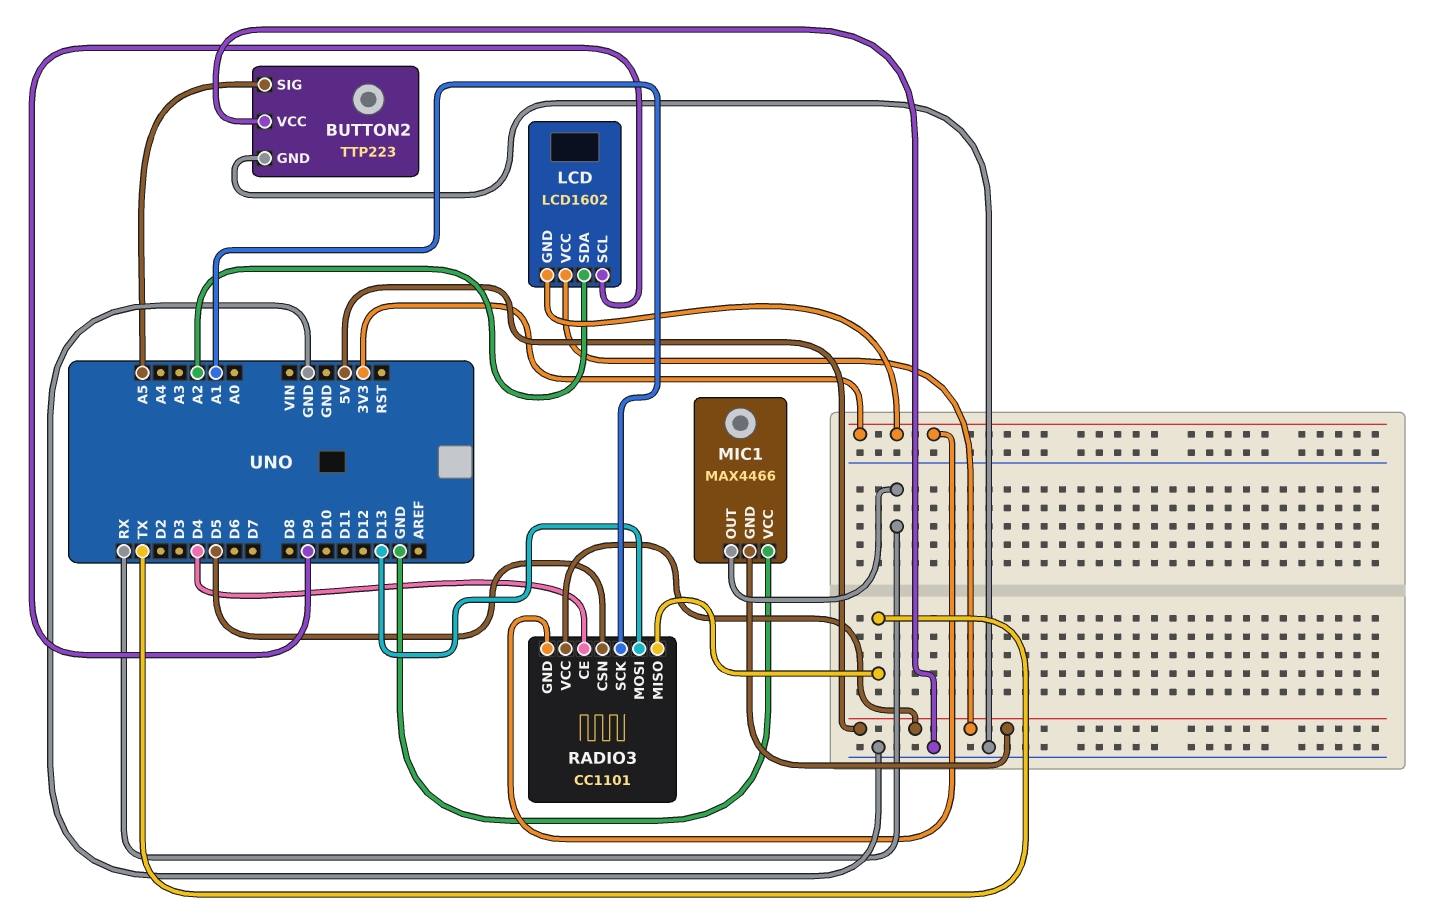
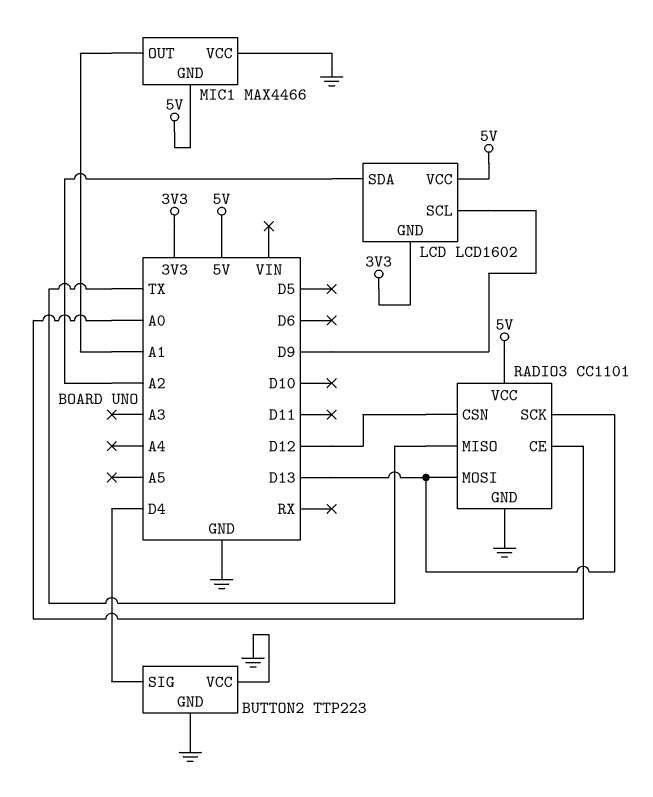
BUTTON2 pin SIG: A5 -> D4
MIC1 pin OUT: RX -> A1
RADIO3 pin CE: D4 -> A0
RADIO3 pin CSN: D5 -> D12
RADIO3 pin GND: 3V3 -> GND
RADIO3 pin SCK: A1 -> D13

